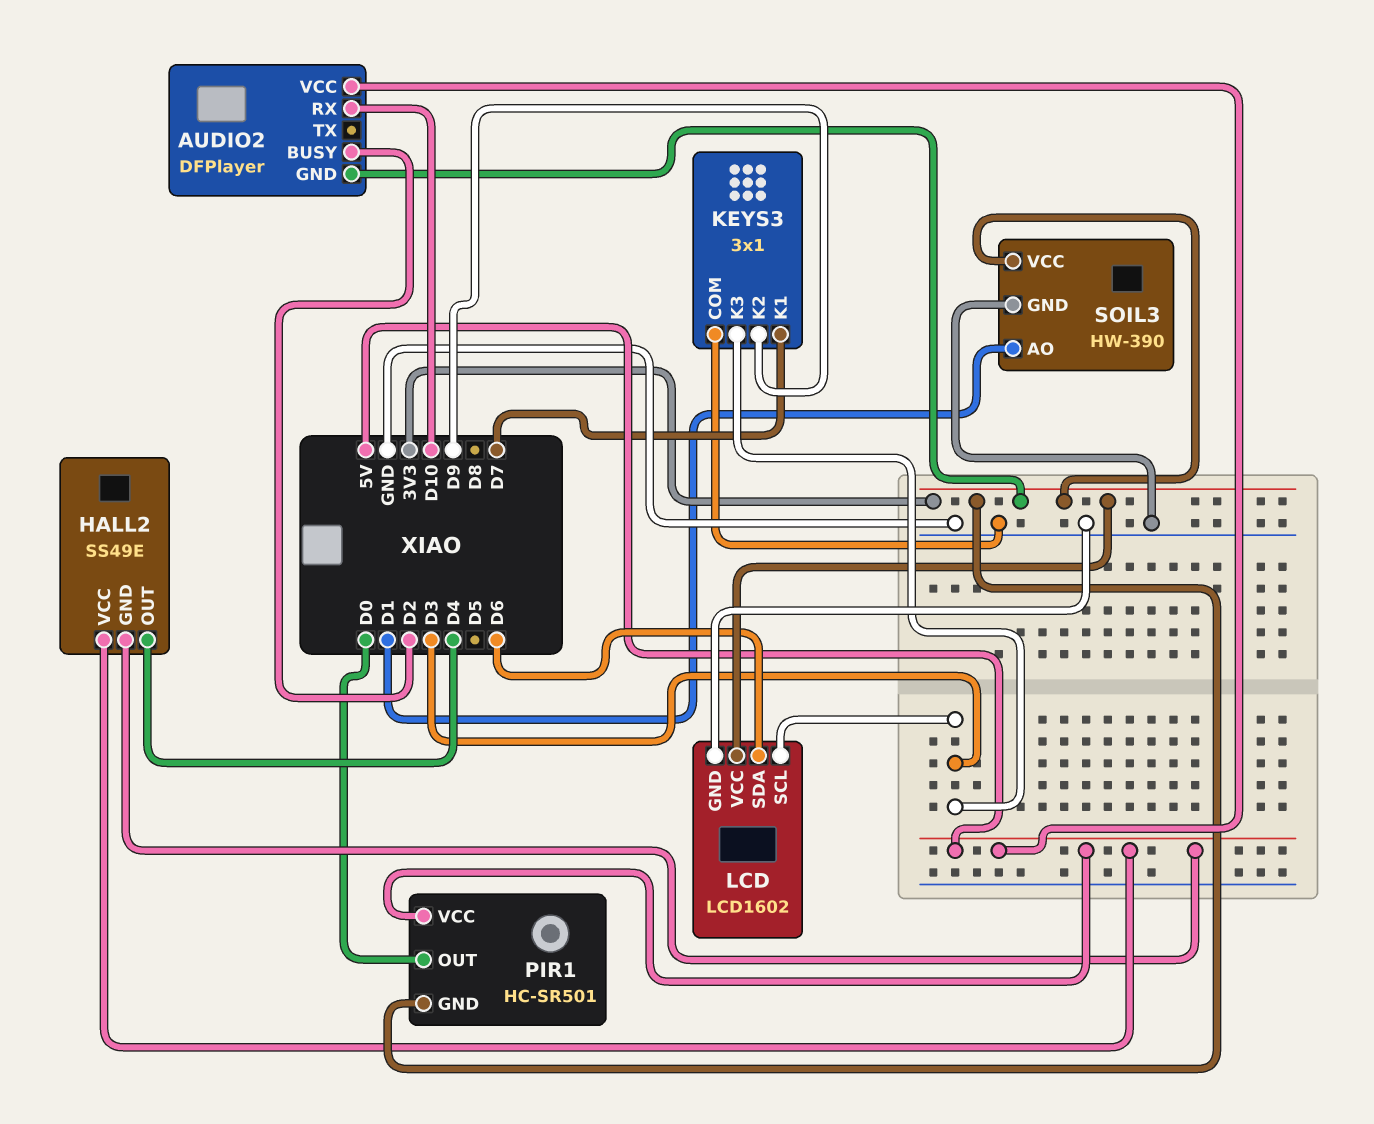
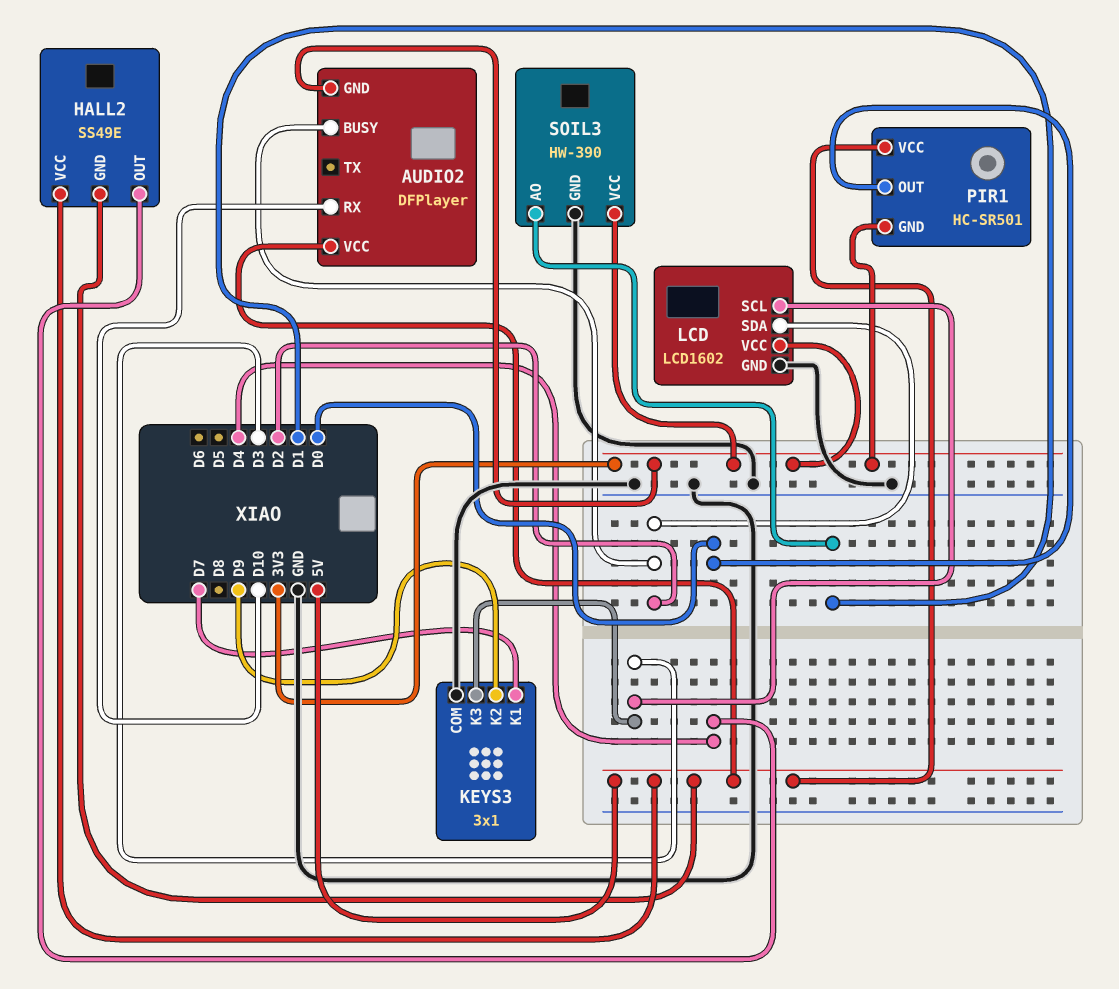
LCD pin SDA: D6 -> D2

